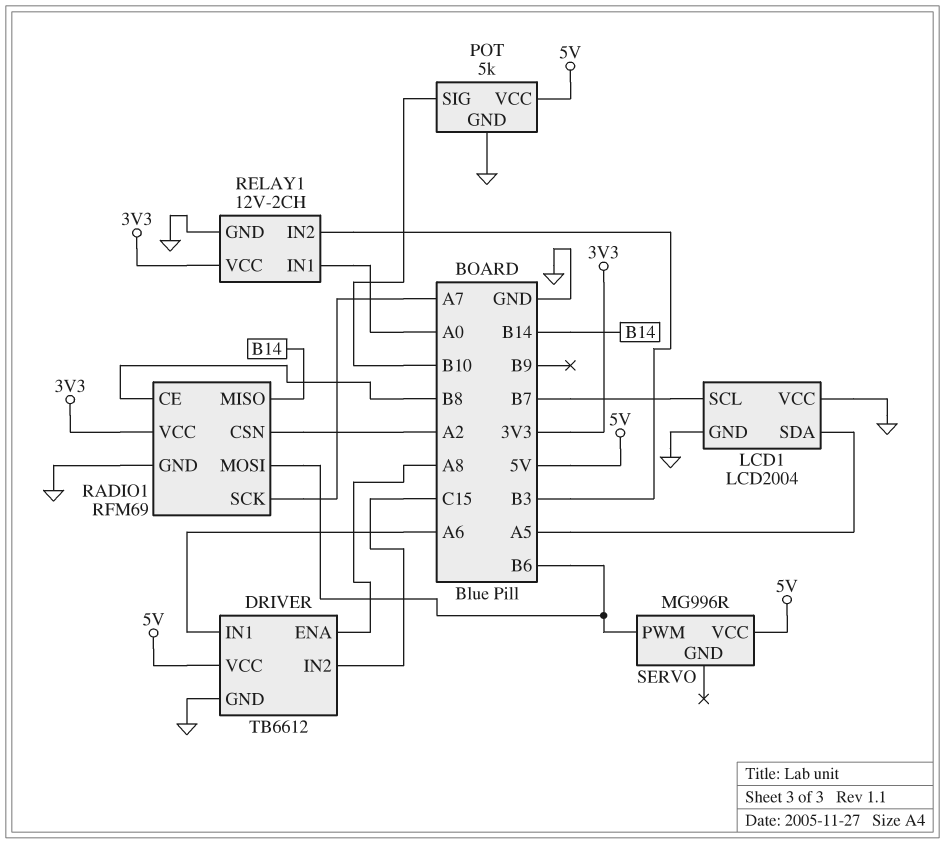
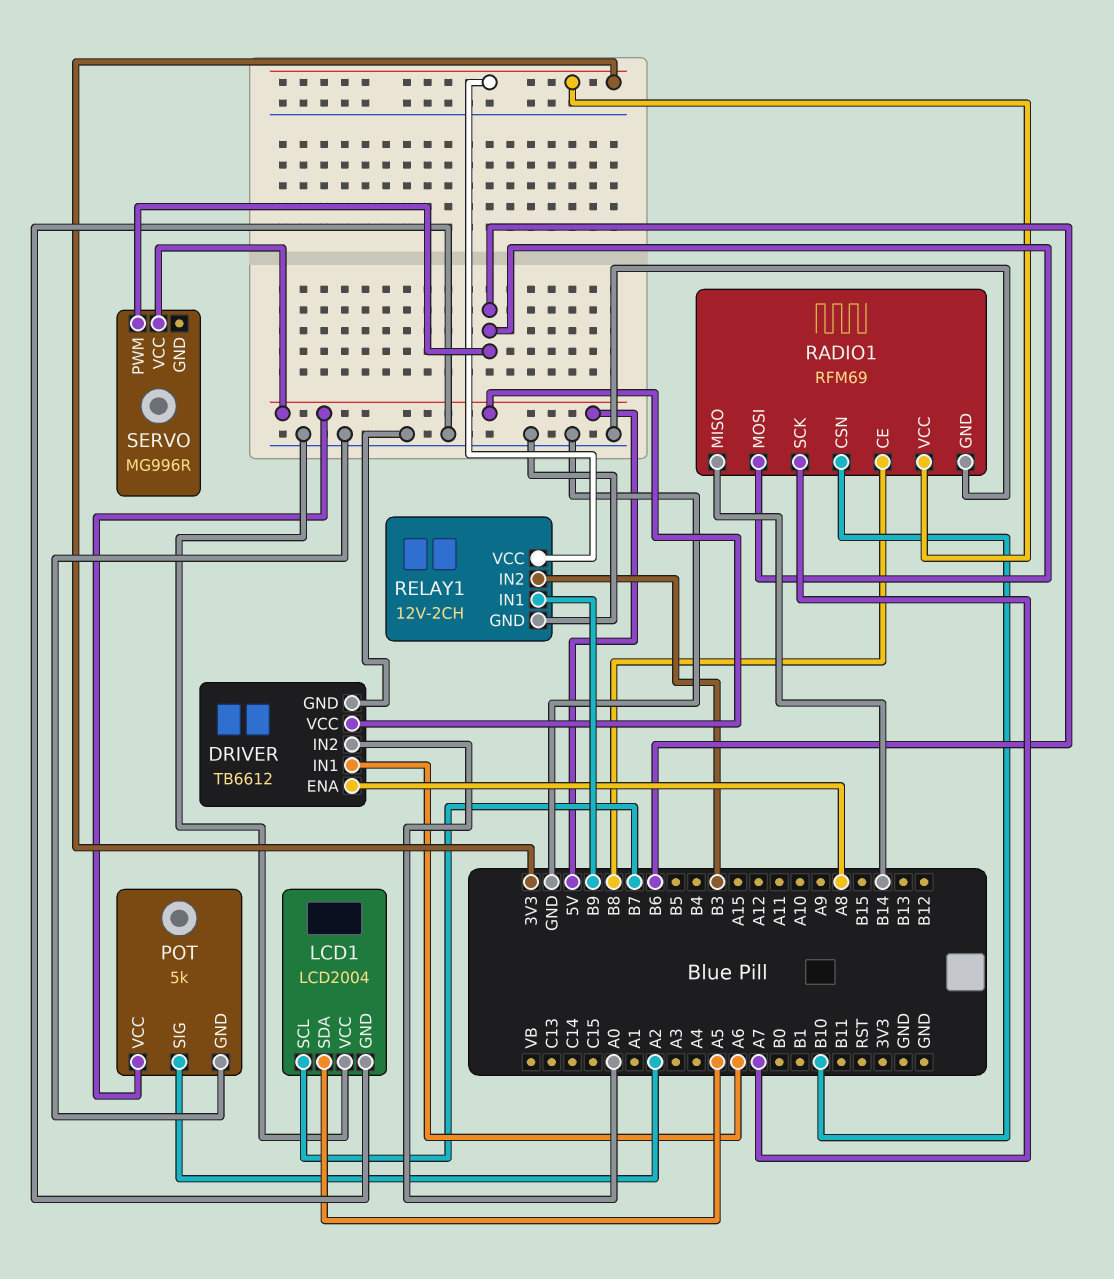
DRIVER pin IN2: C15 -> A0
POT pin SIG: B10 -> A2
RADIO1 pin CSN: A2 -> B10
RELAY1 pin IN1: A0 -> B9

